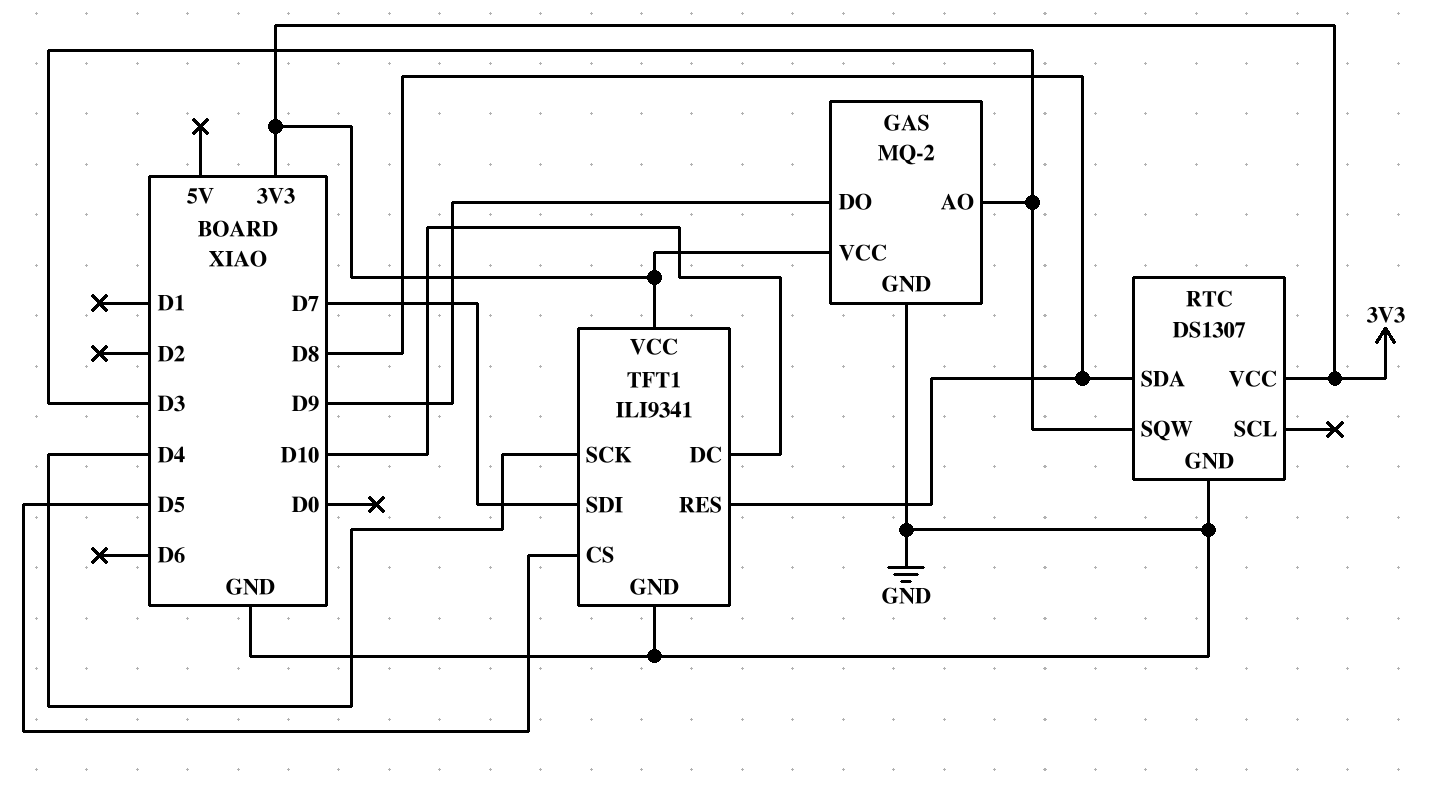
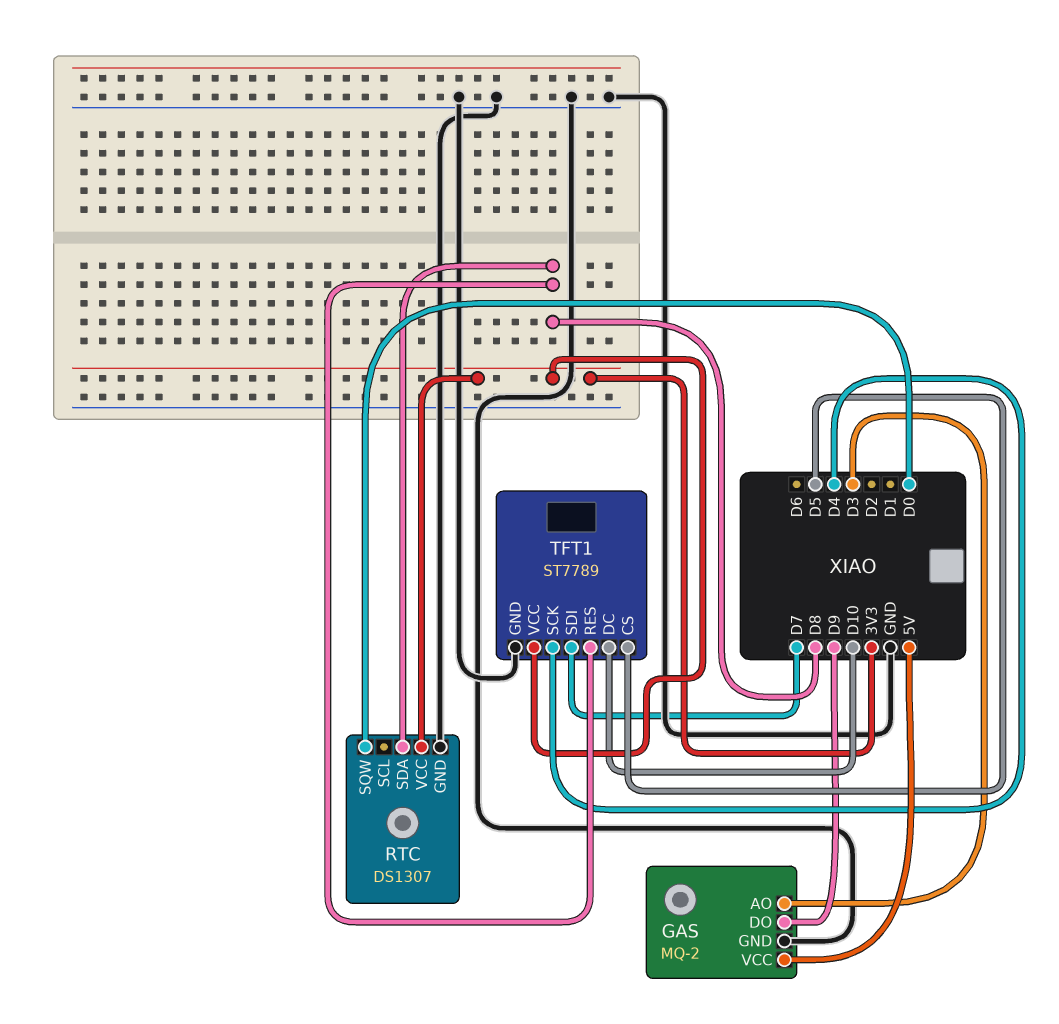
GAS pin VCC: 3V3 -> 5V
RTC pin SQW: D3 -> D0
TFT1: ILI9341 -> ST7789

